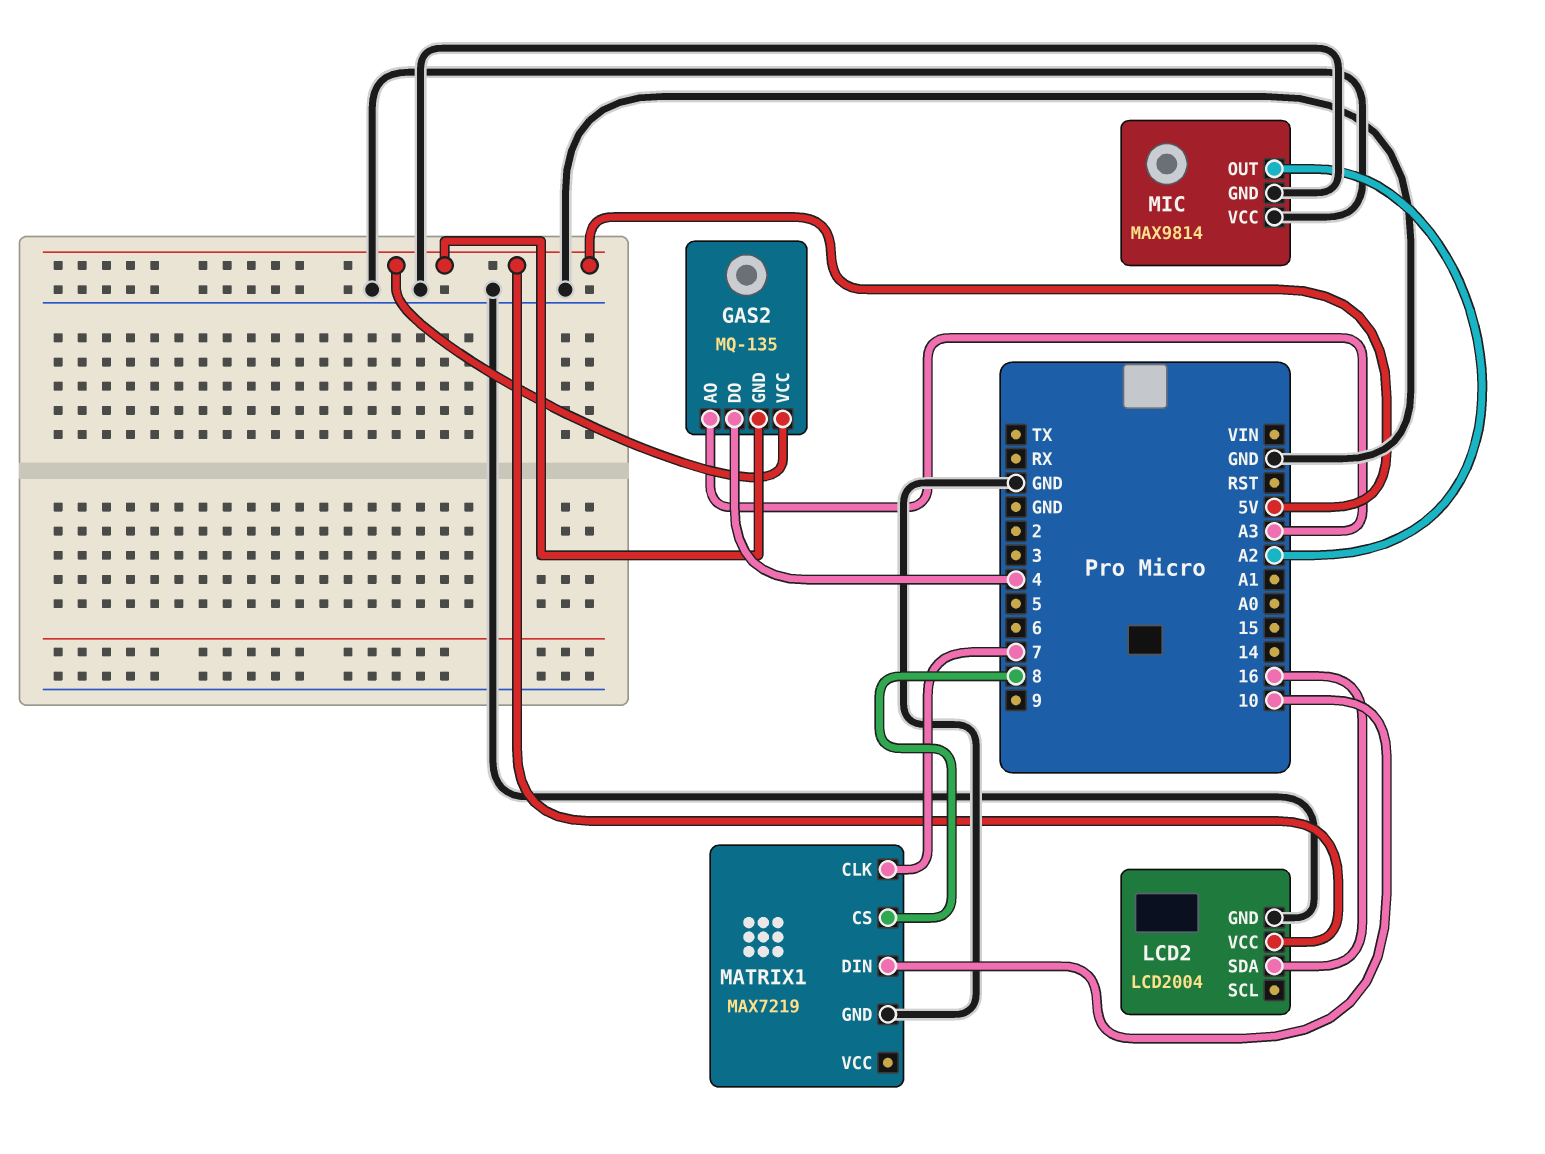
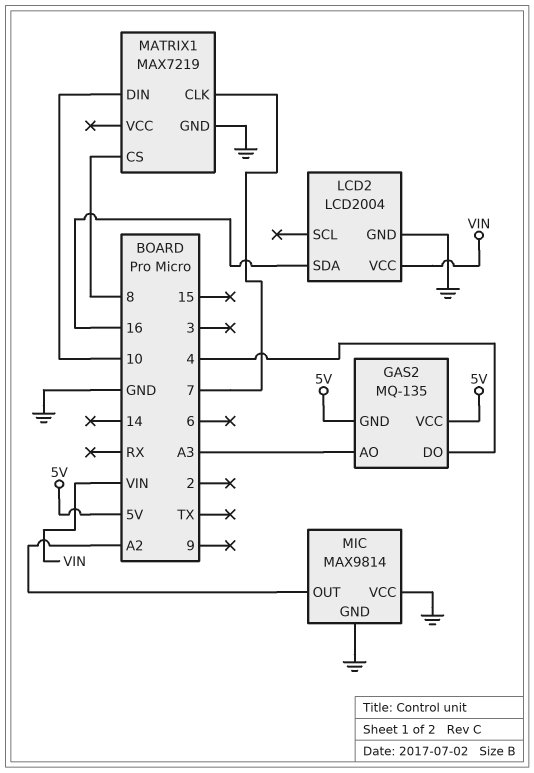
LCD2 pin VCC: 5V -> VIN

